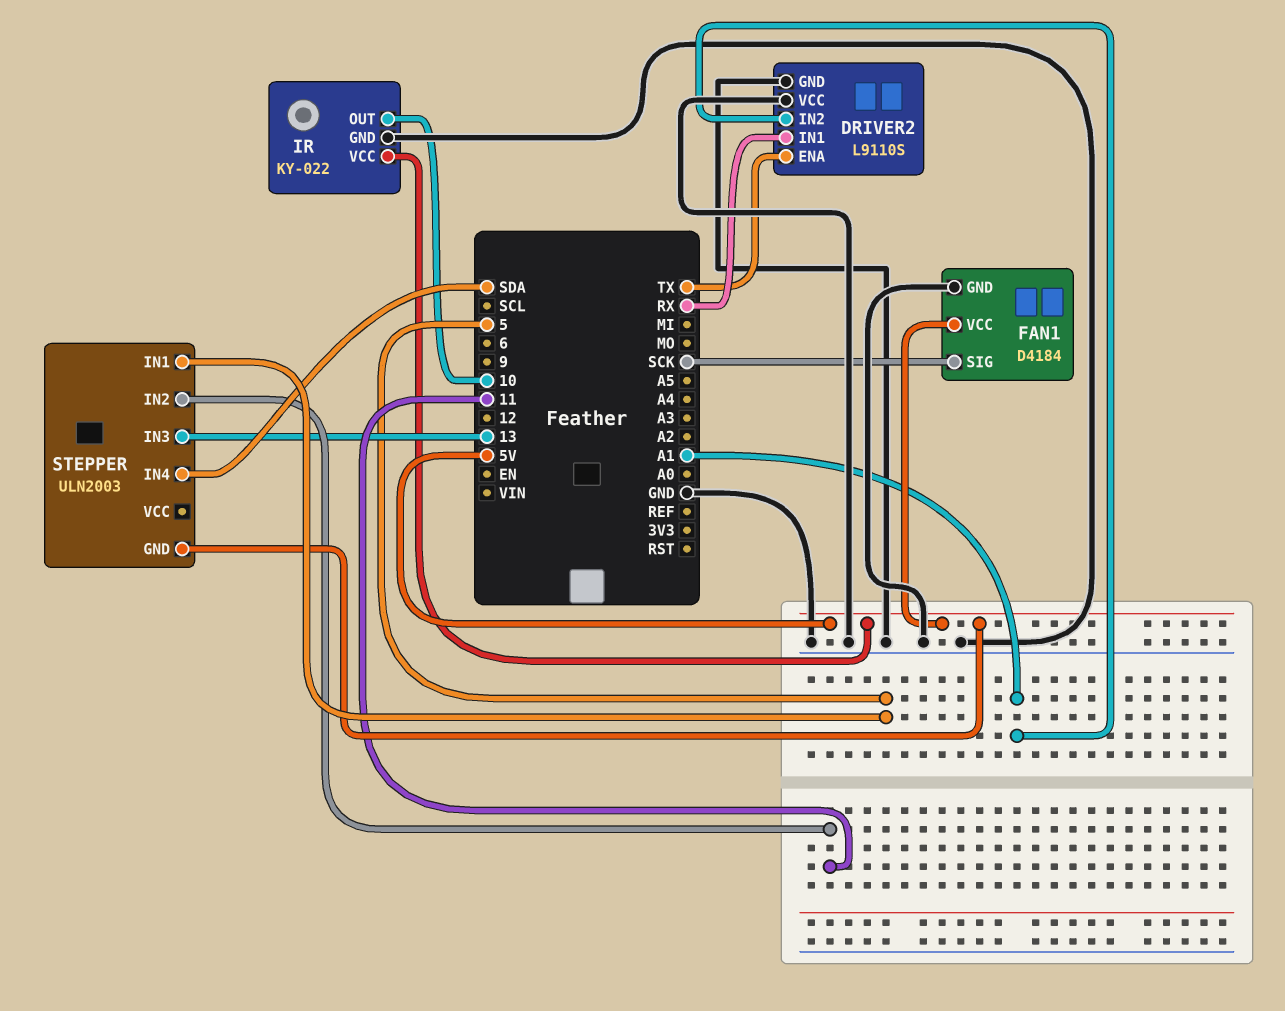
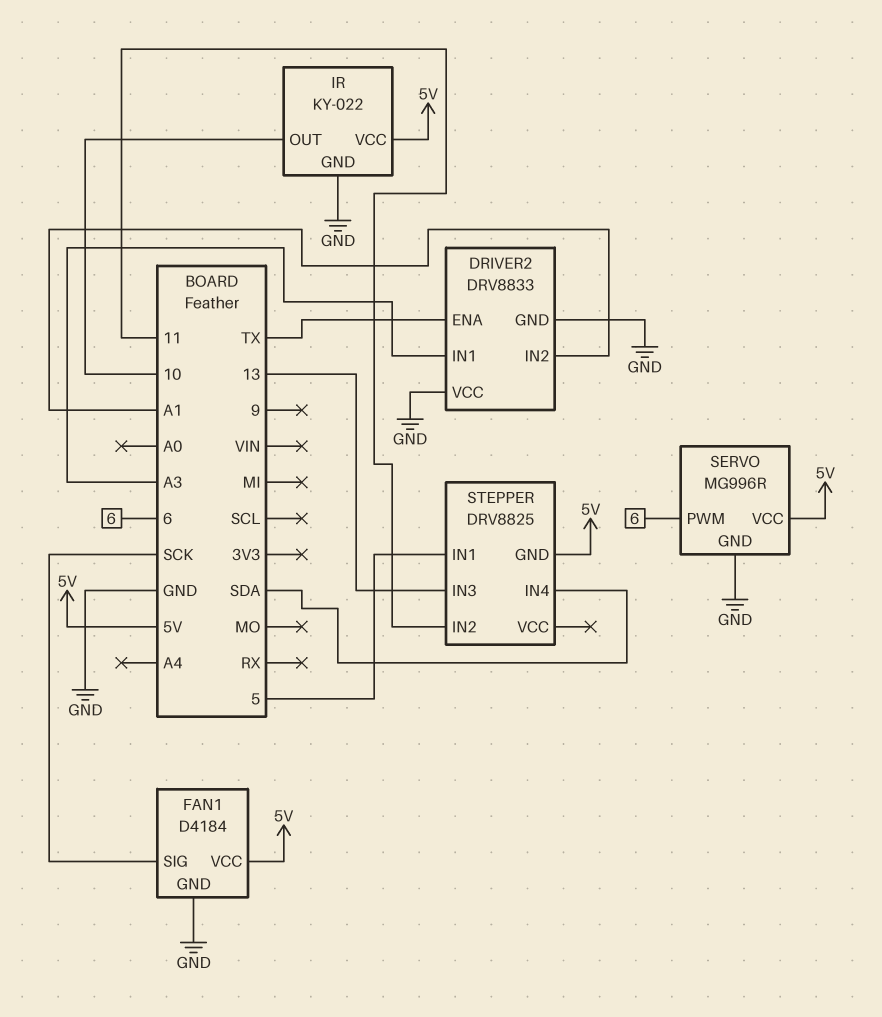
DRIVER2: L9110S -> DRV8833
DRIVER2 pin IN1: RX -> A3
SERVO: none -> MG996R
SERVO pin GND: none -> GND
SERVO pin PWM: none -> 6
SERVO pin VCC: none -> 5V
STEPPER: ULN2003 -> DRV8825

